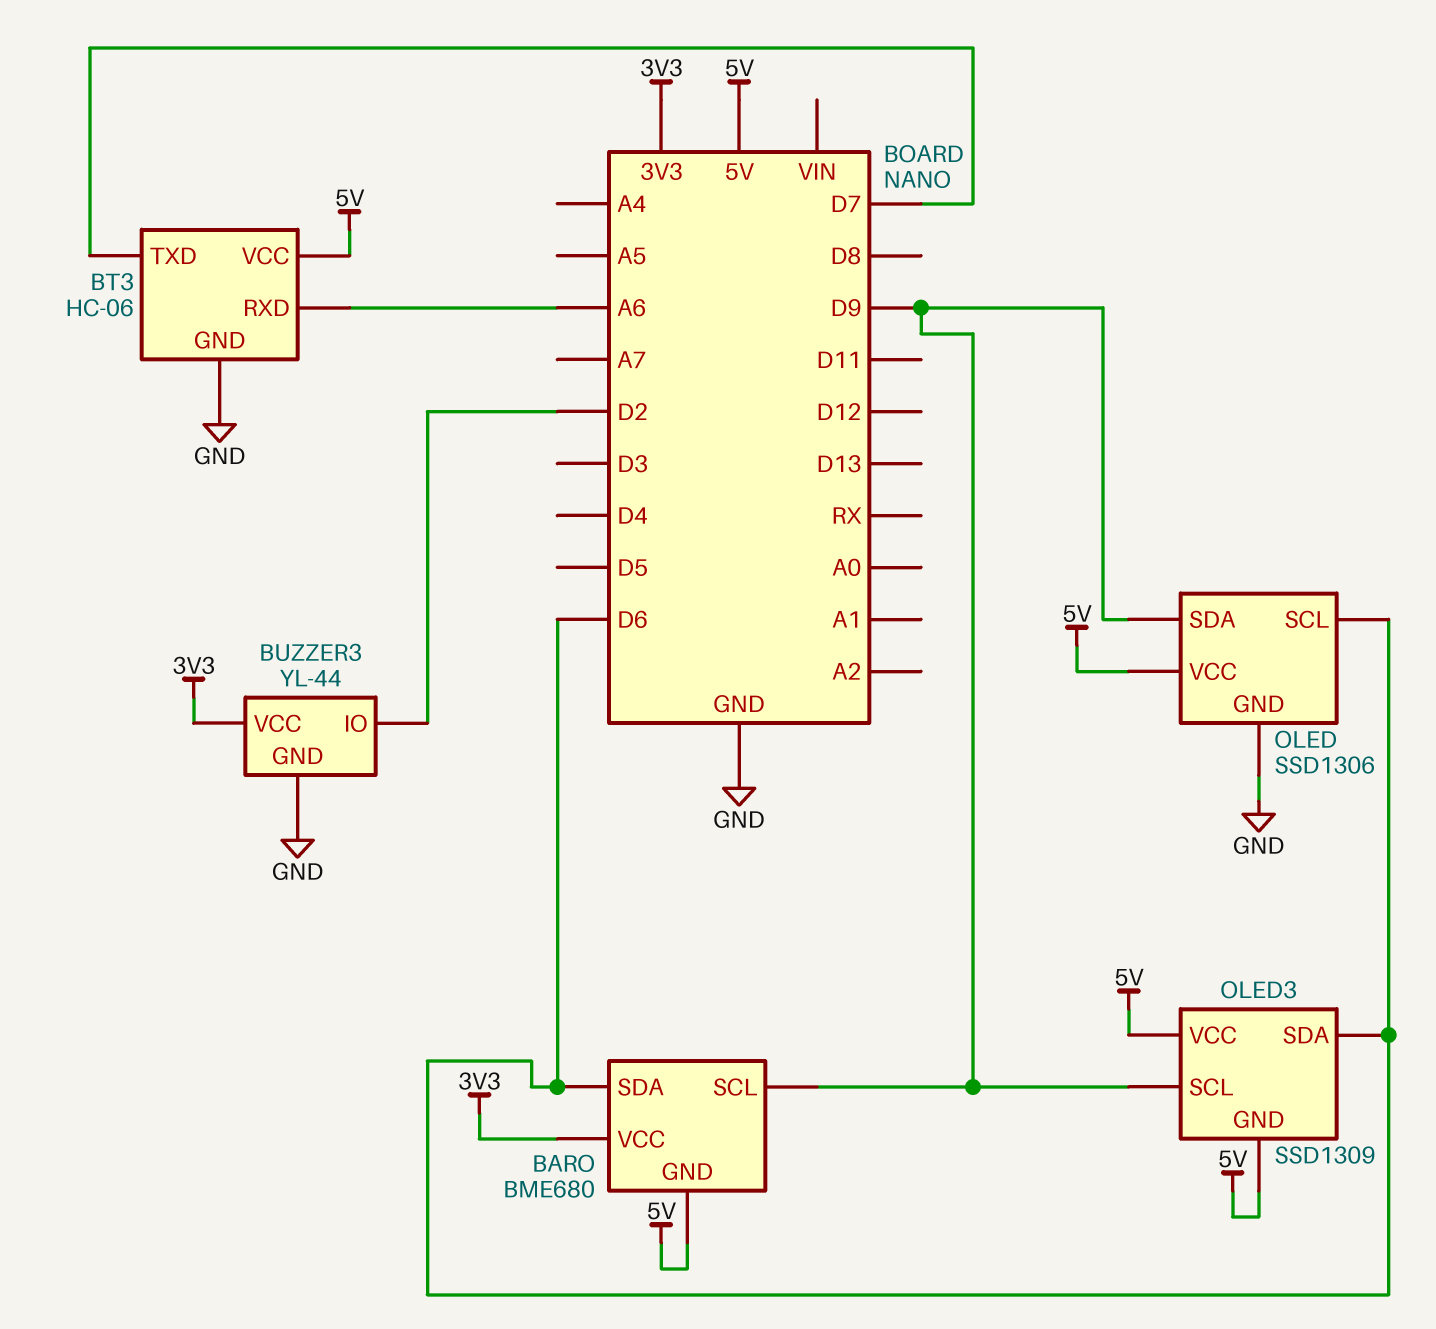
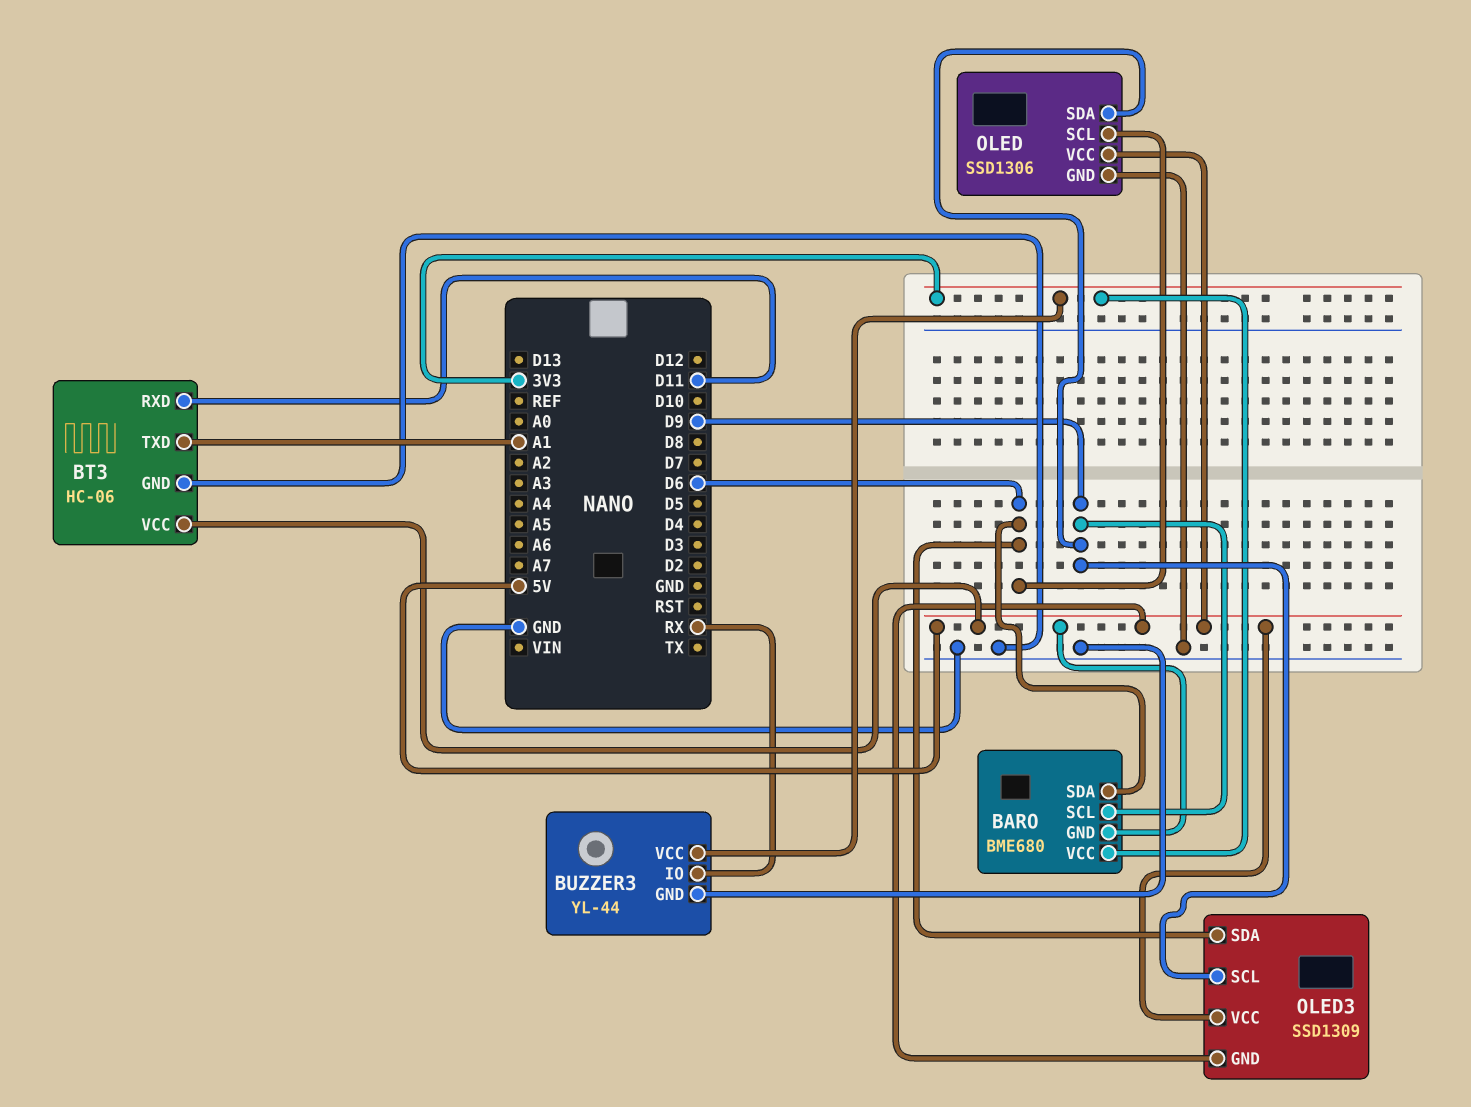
BT3 pin RXD: A6 -> D11
BT3 pin TXD: D7 -> A1
BUZZER3 pin IO: D2 -> RX

